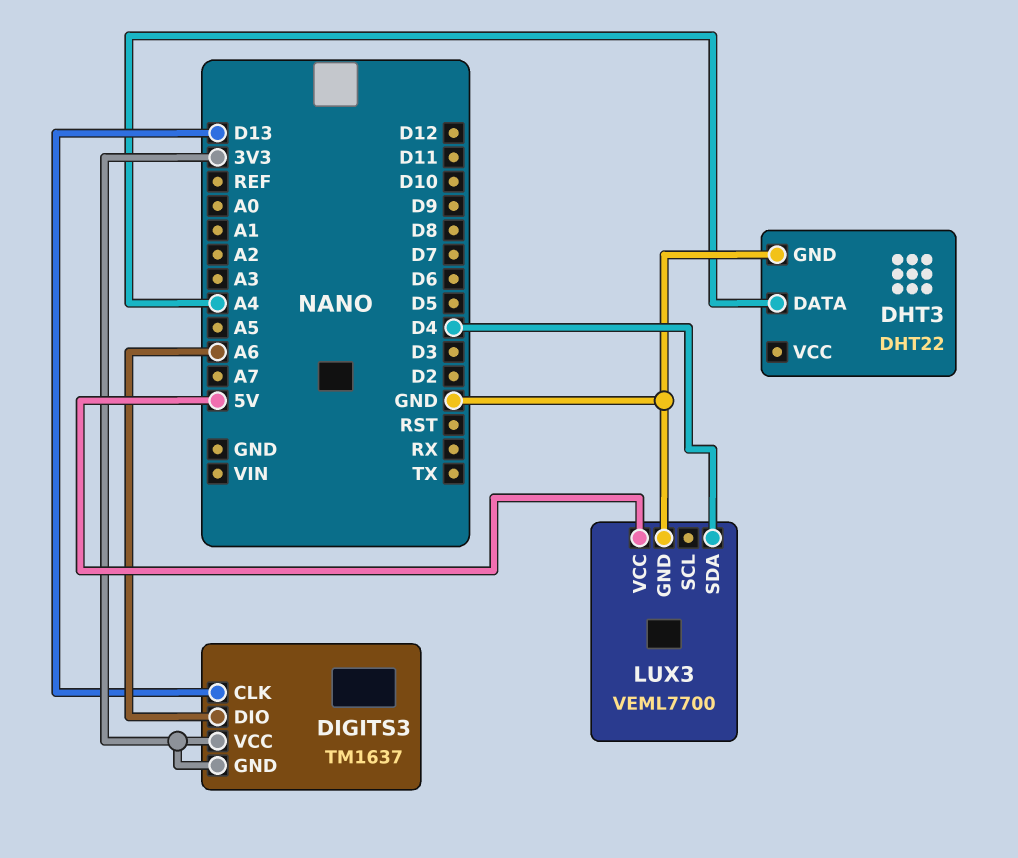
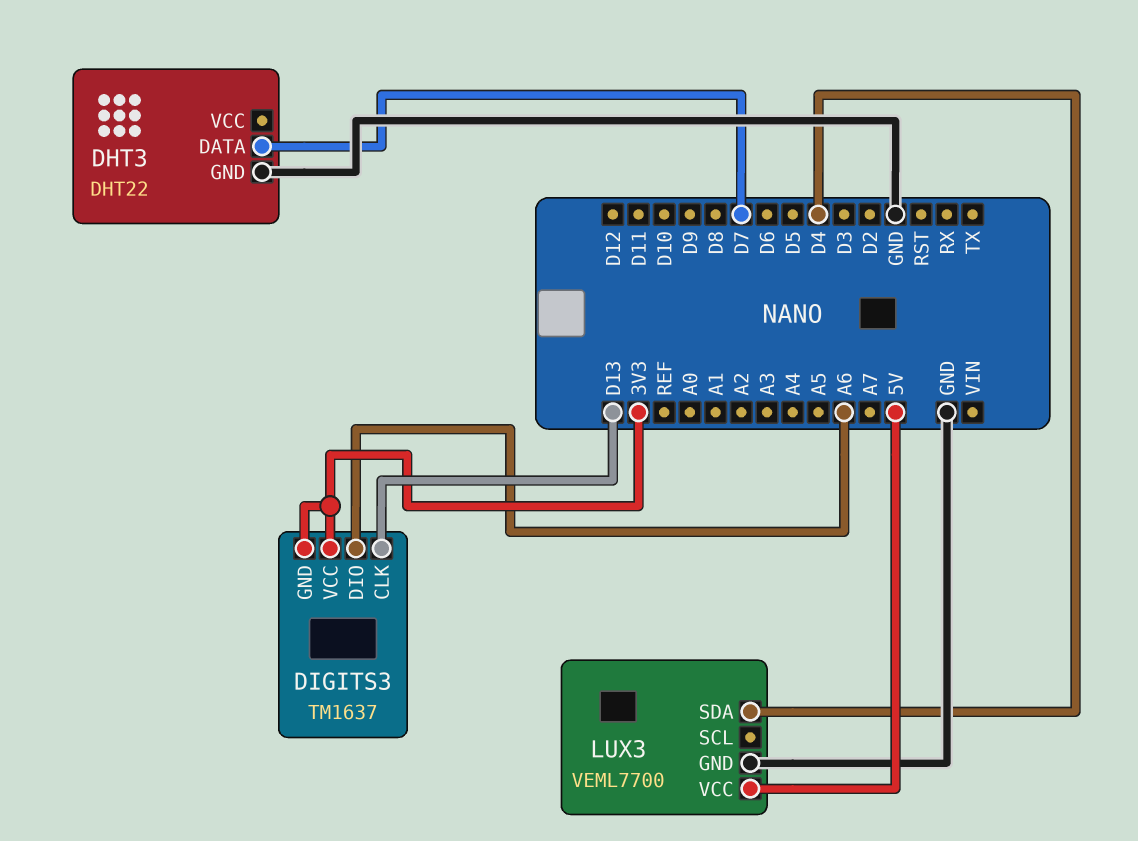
DHT3 pin DATA: A4 -> D7

